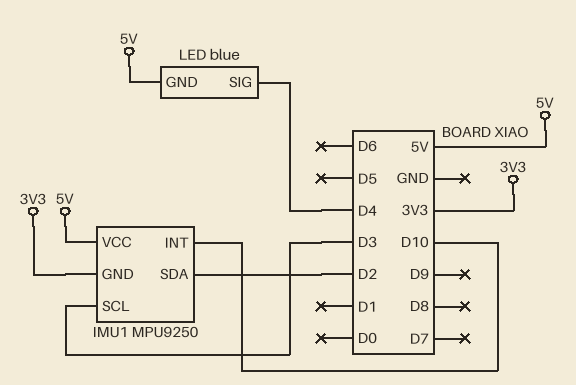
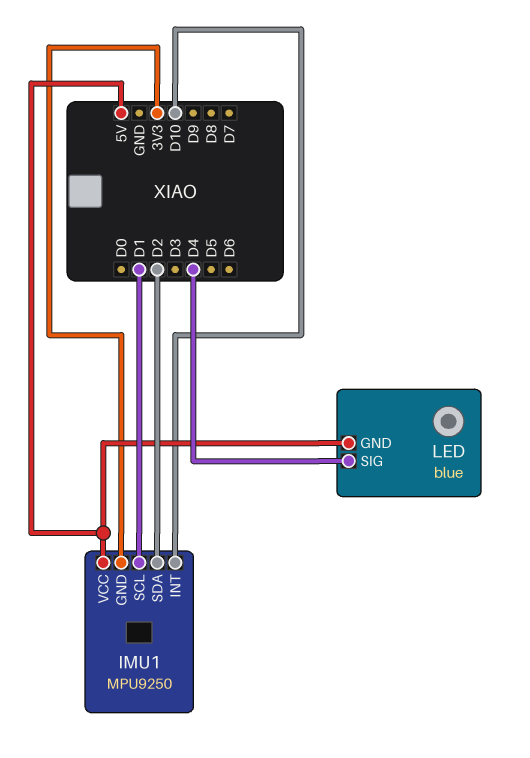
IMU1 pin SCL: D3 -> D1

